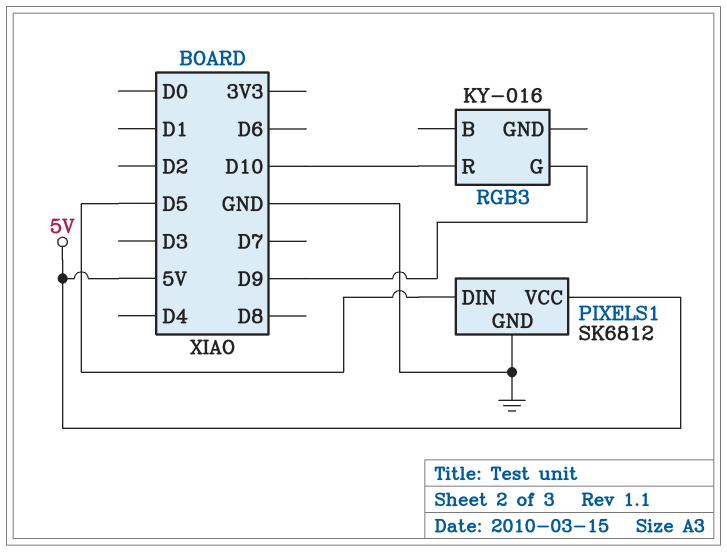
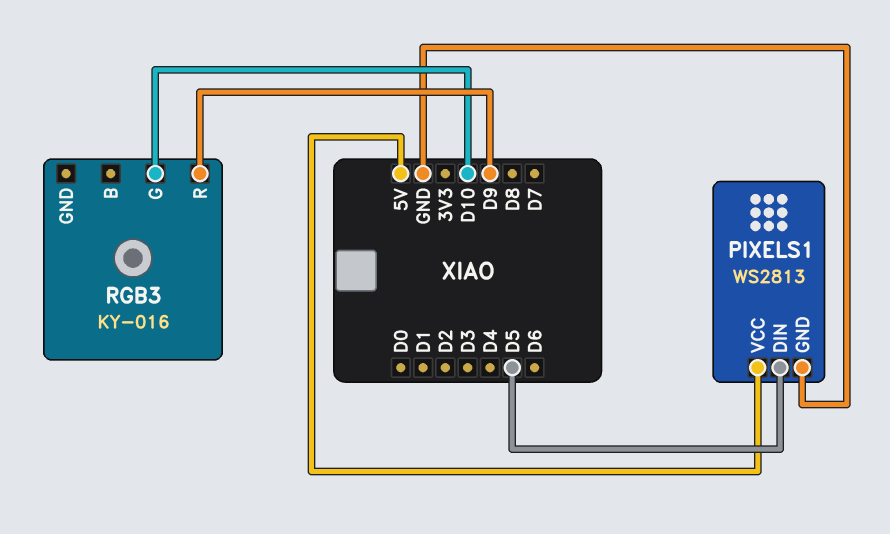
PIXELS1: SK6812 -> WS2813
RGB3 pin G: D9 -> D10
RGB3 pin R: D10 -> D9

